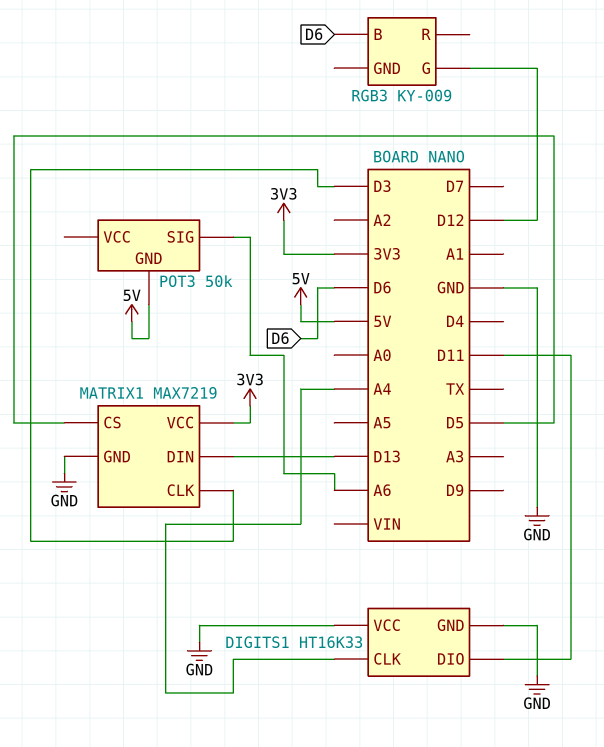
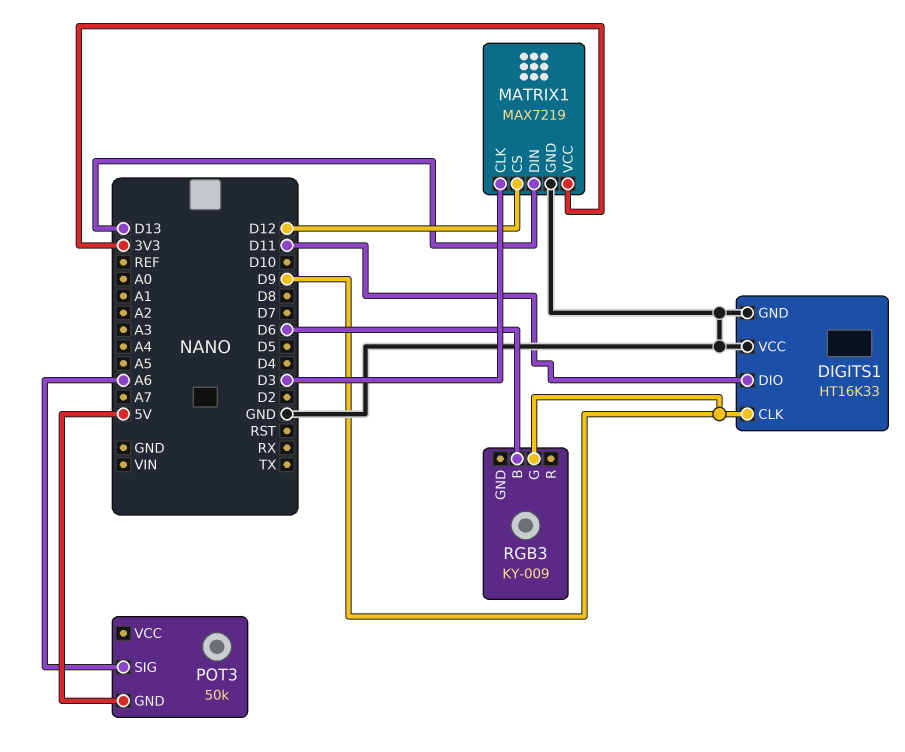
DIGITS1 pin CLK: A4 -> D9
MATRIX1 pin CS: D5 -> D12
RGB3 pin G: D12 -> D9

